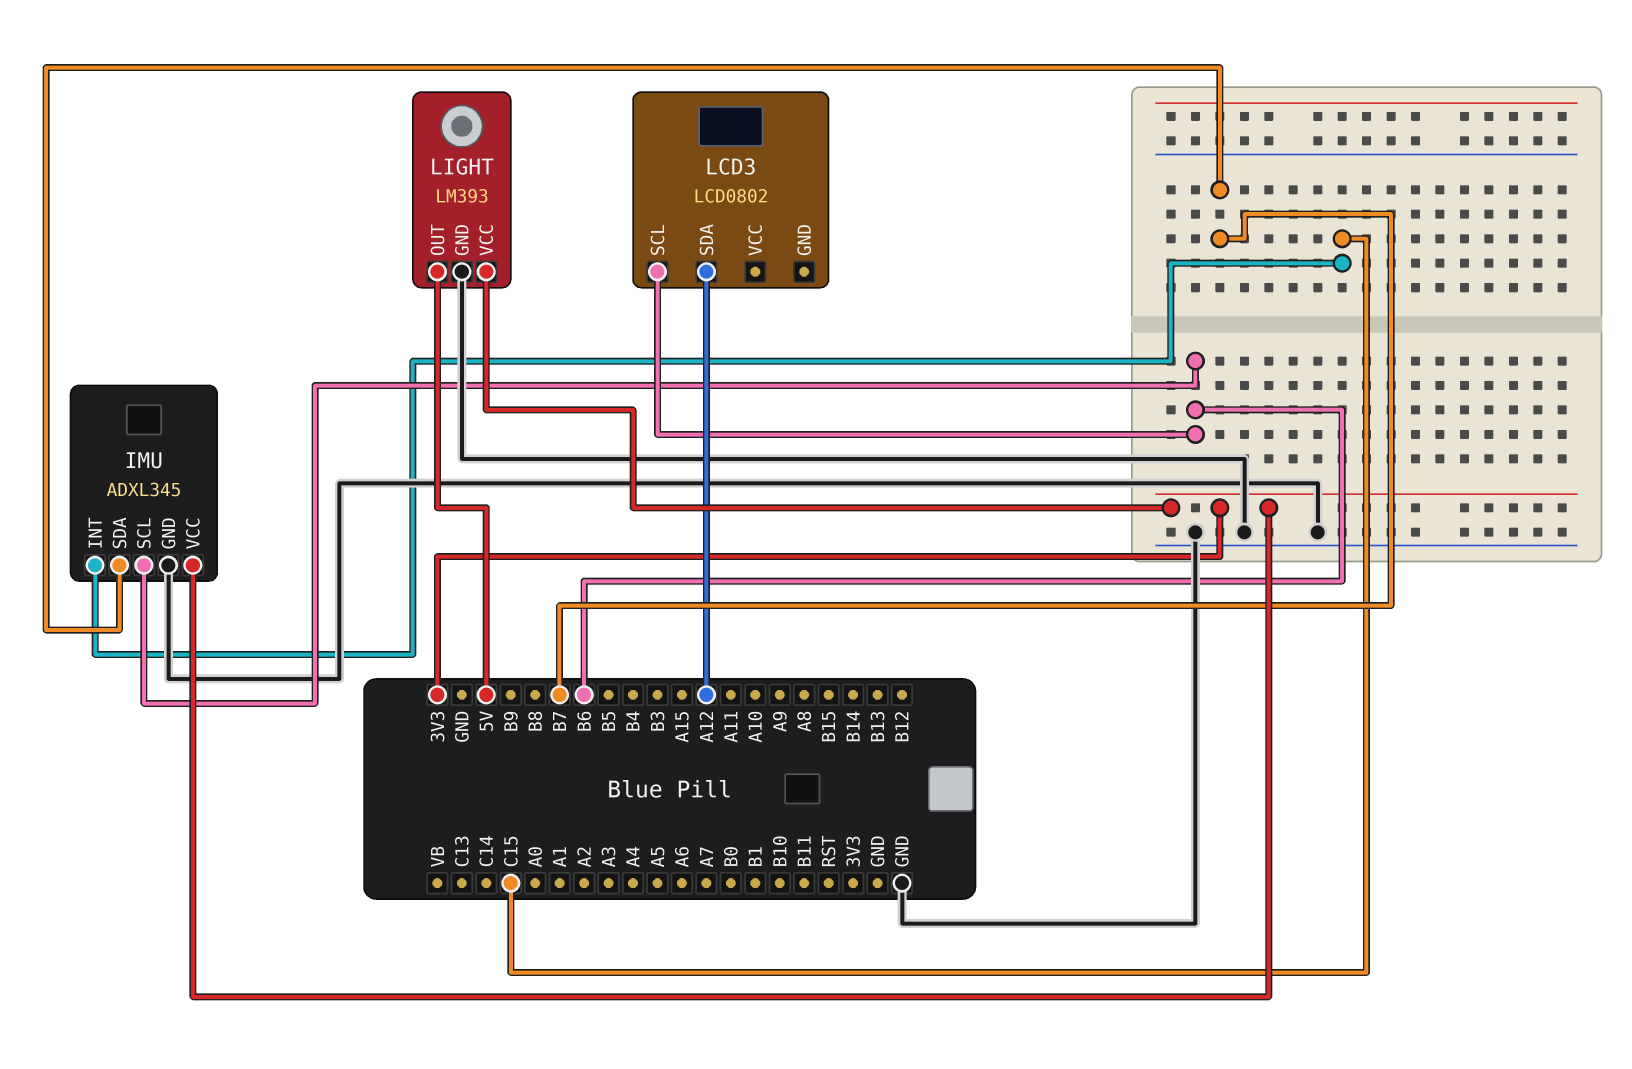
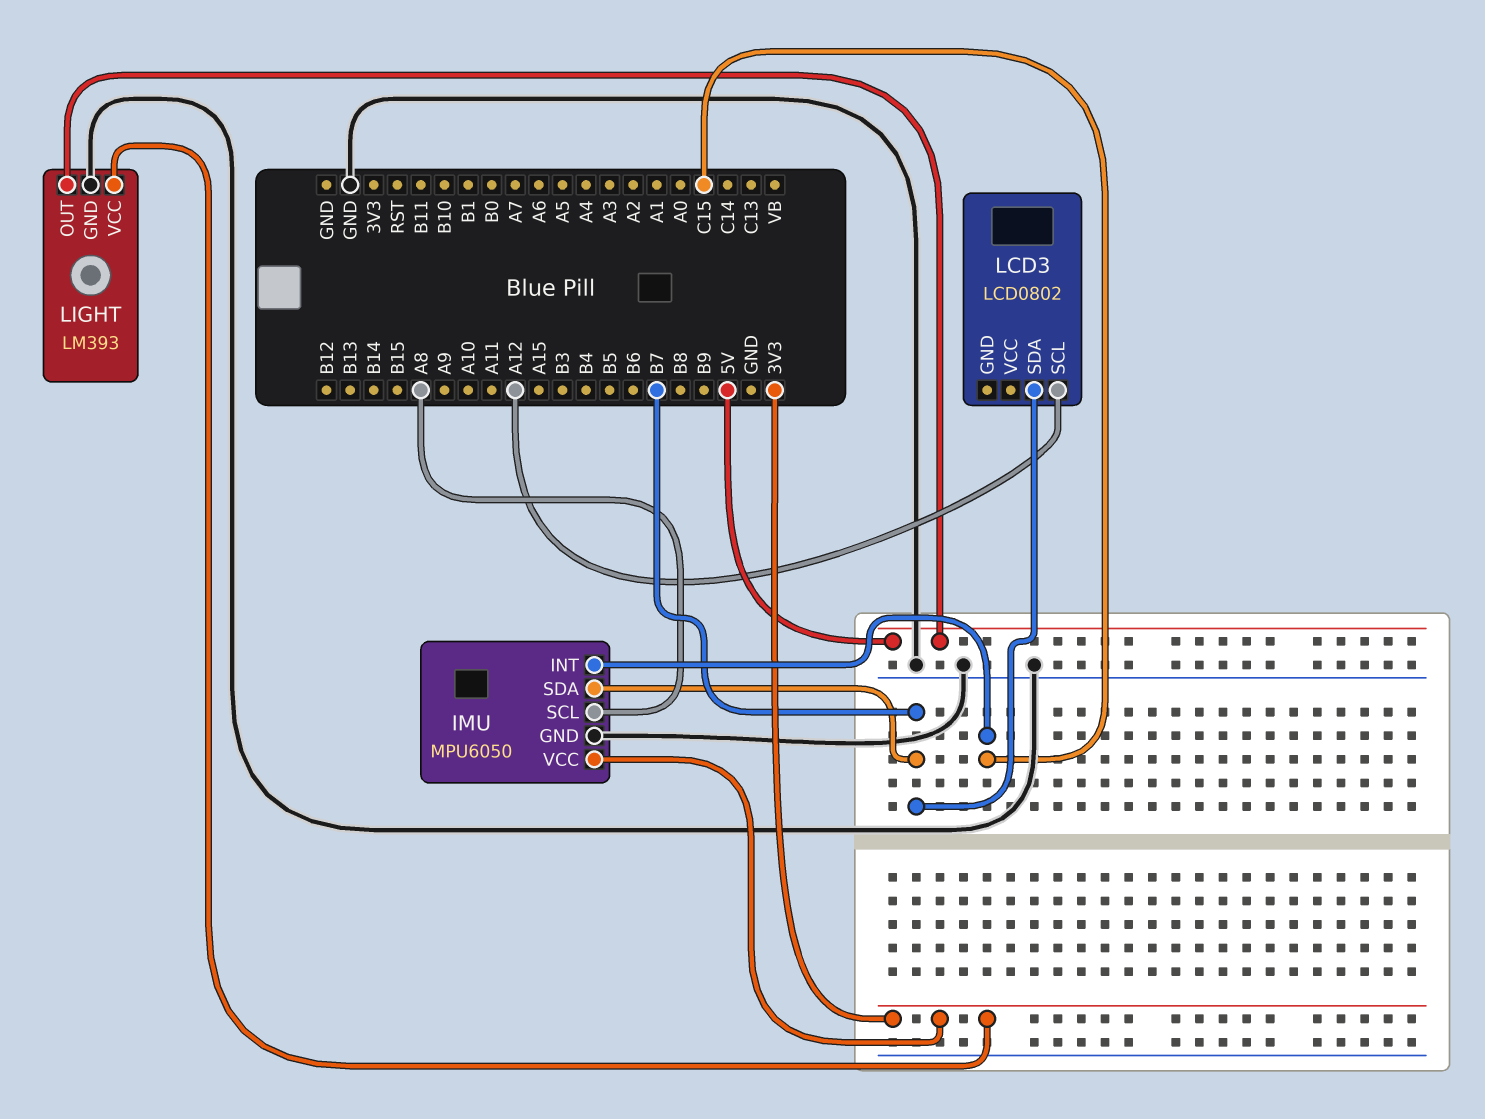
IMU: ADXL345 -> MPU6050
IMU pin SCL: B6 -> A8
LCD3 pin SCL: B6 -> A12
LCD3 pin SDA: A12 -> B7

